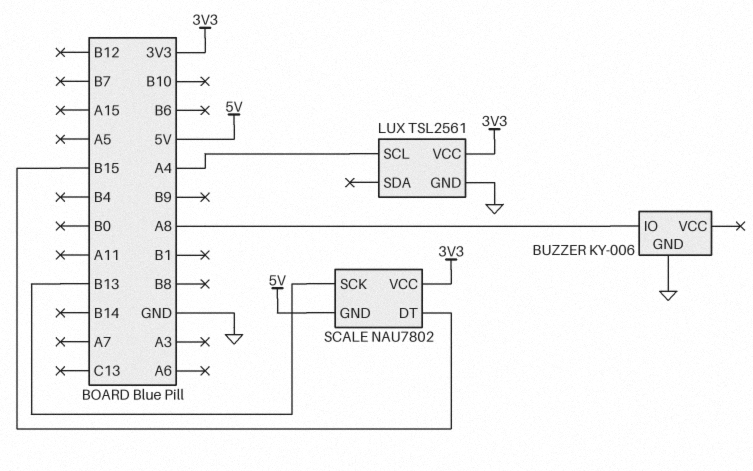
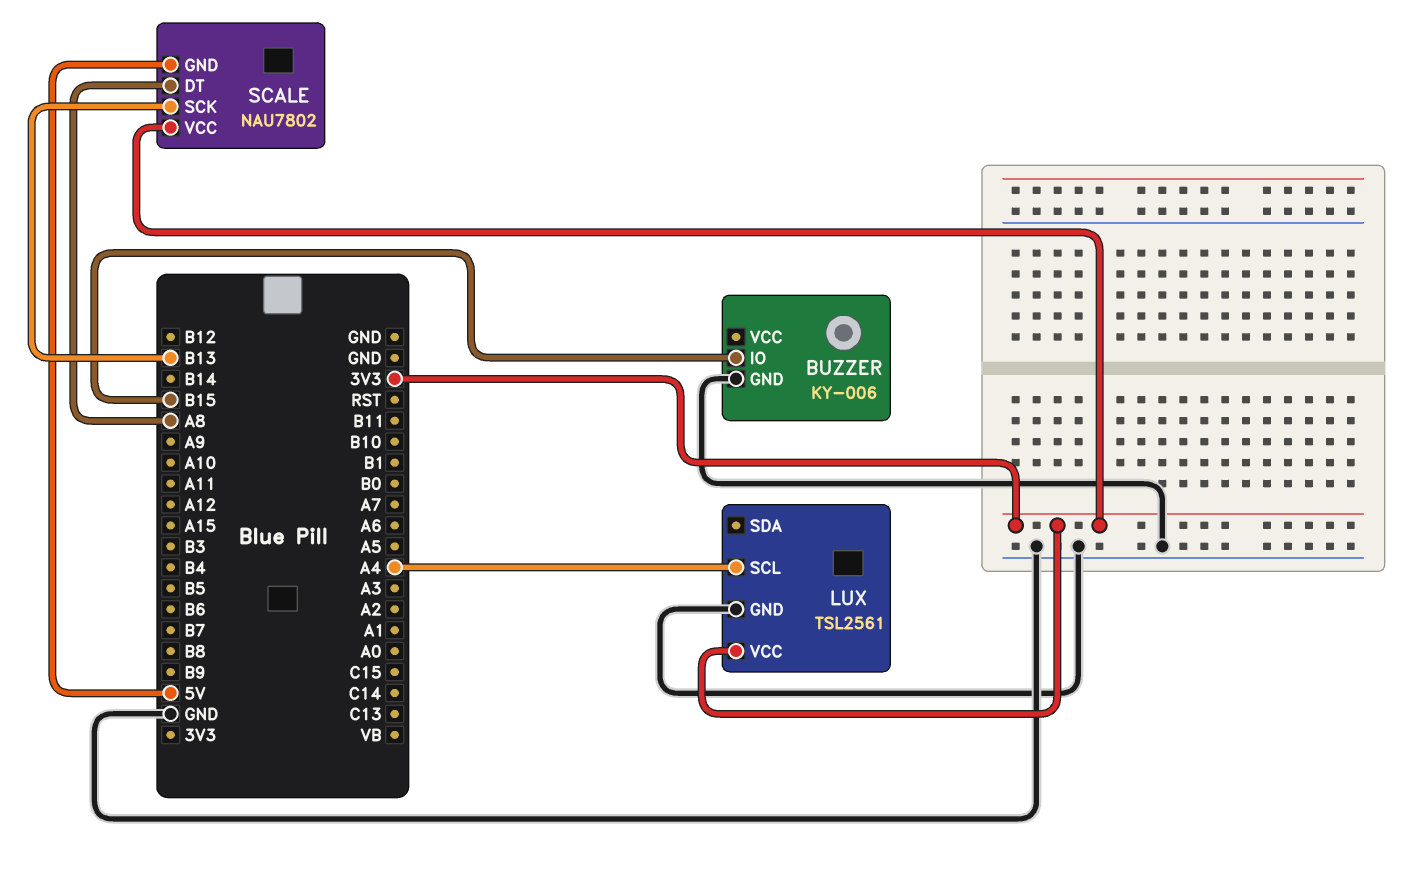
BUZZER pin IO: A8 -> B15
SCALE pin DT: B15 -> A8

